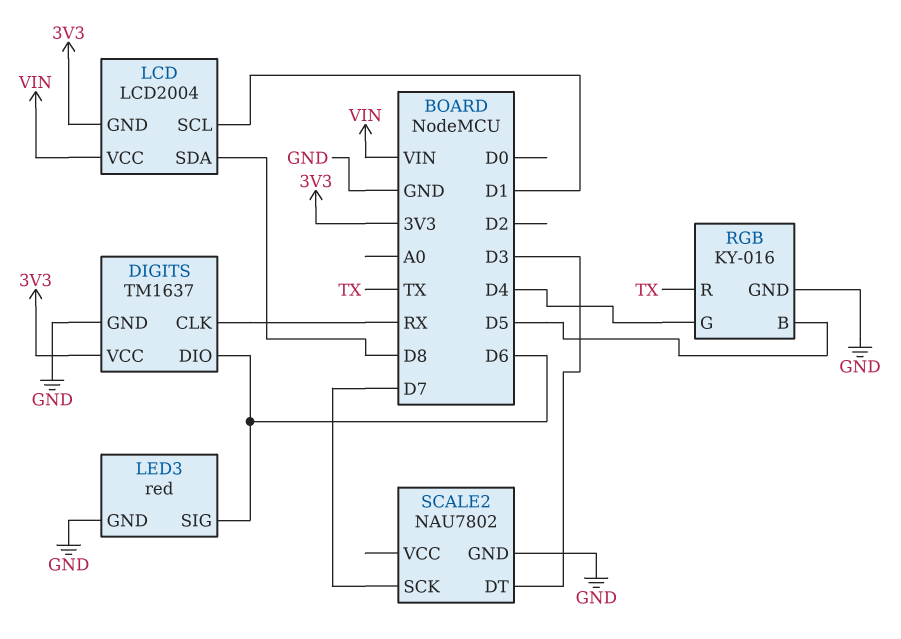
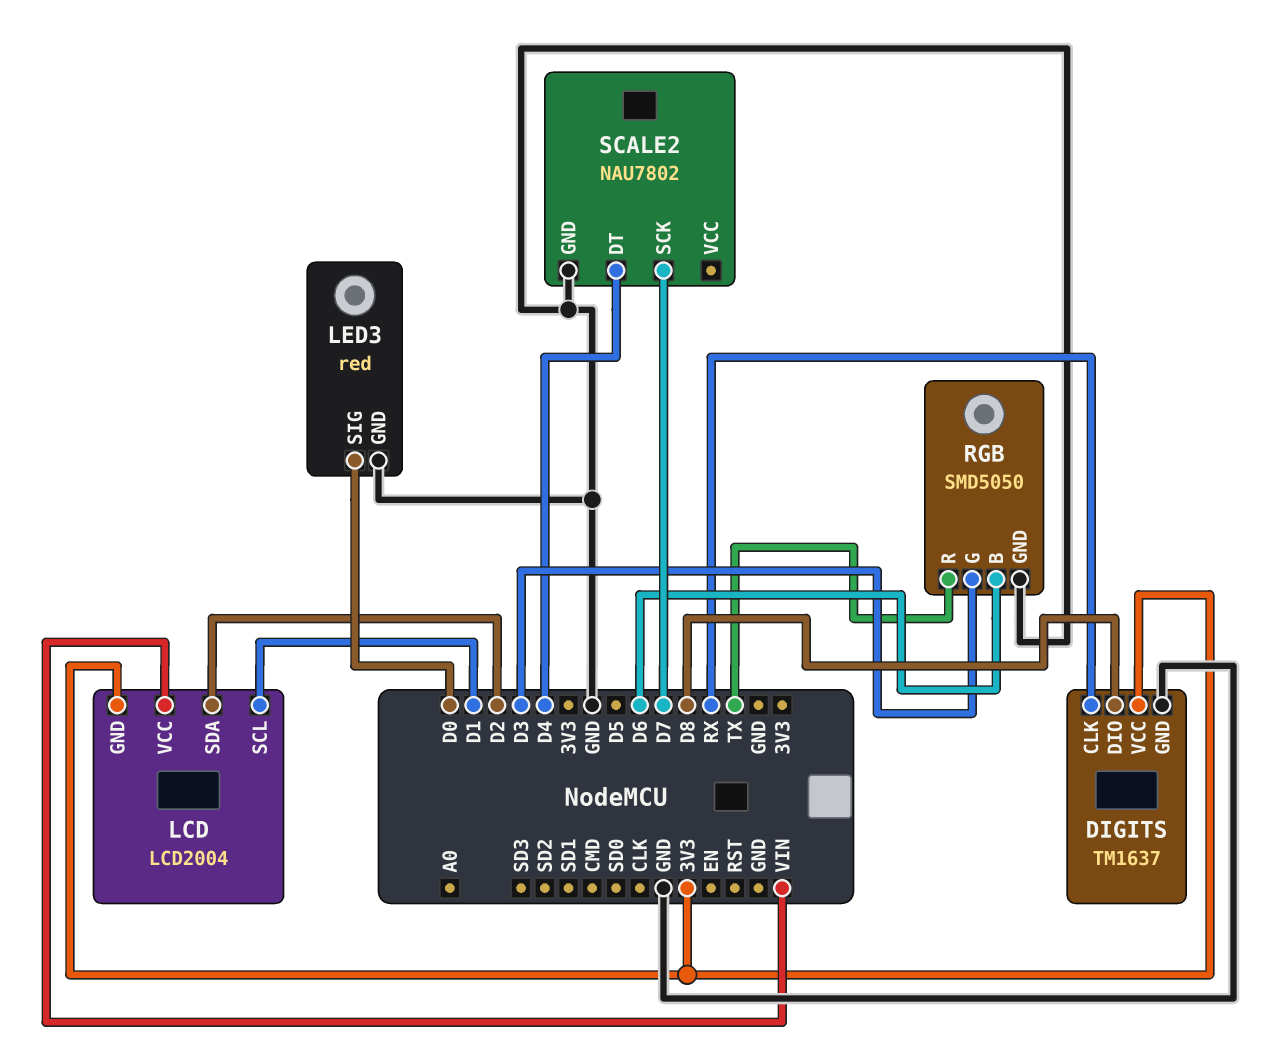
DIGITS pin DIO: D6 -> D8
LCD pin SDA: D8 -> D2
LED3 pin SIG: D6 -> D0
RGB: KY-016 -> SMD5050
RGB pin B: D5 -> D6
RGB pin G: D4 -> D3
SCALE2 pin DT: D3 -> D4

